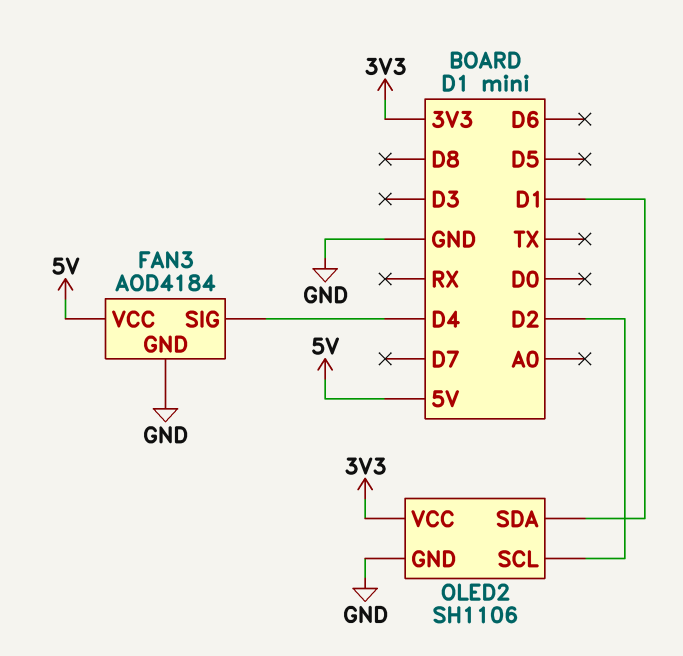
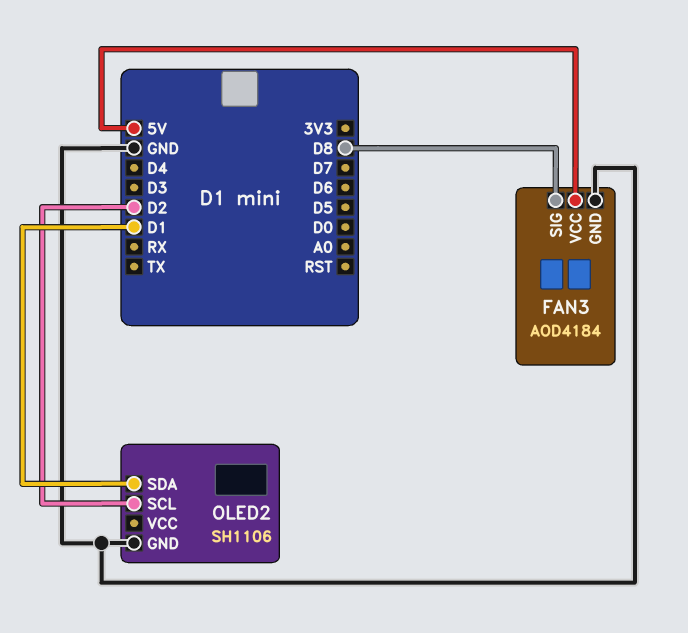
FAN3 pin SIG: D4 -> D8
OLED2 pin VCC: 3V3 -> none

